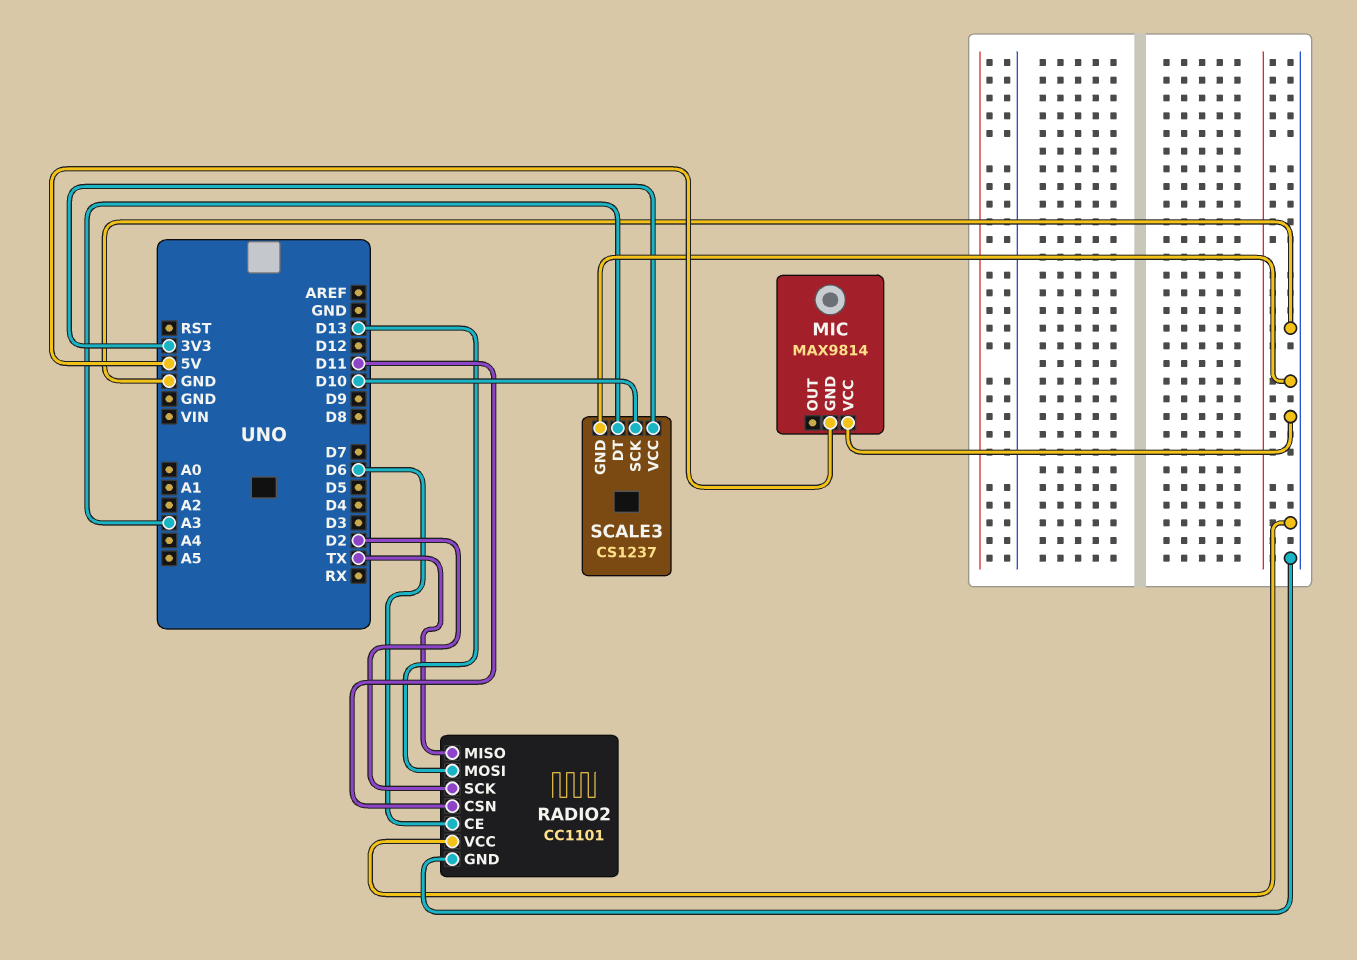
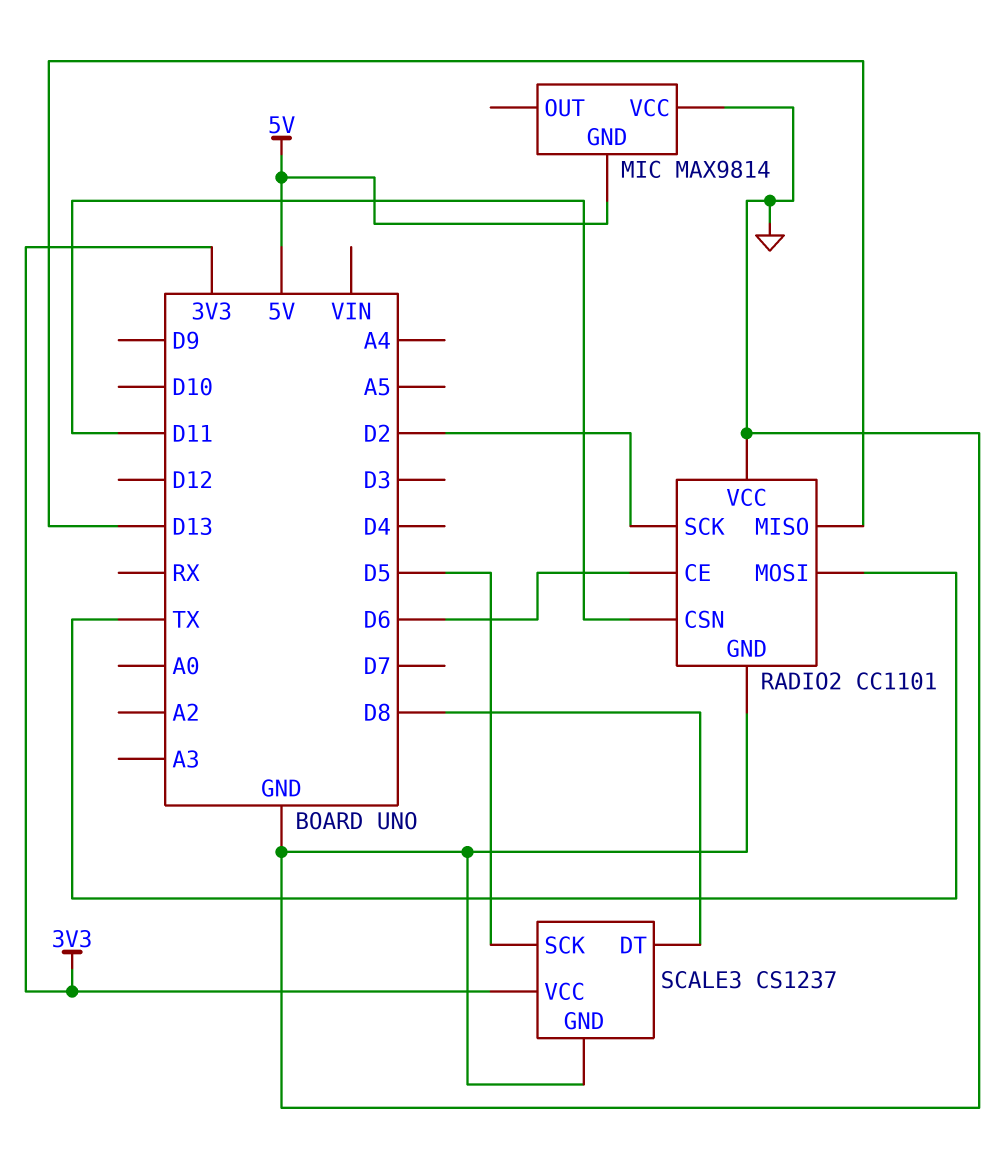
RADIO2 pin MISO: TX -> D13
RADIO2 pin MOSI: D13 -> TX
SCALE3 pin DT: A3 -> D8
SCALE3 pin SCK: D10 -> D5

